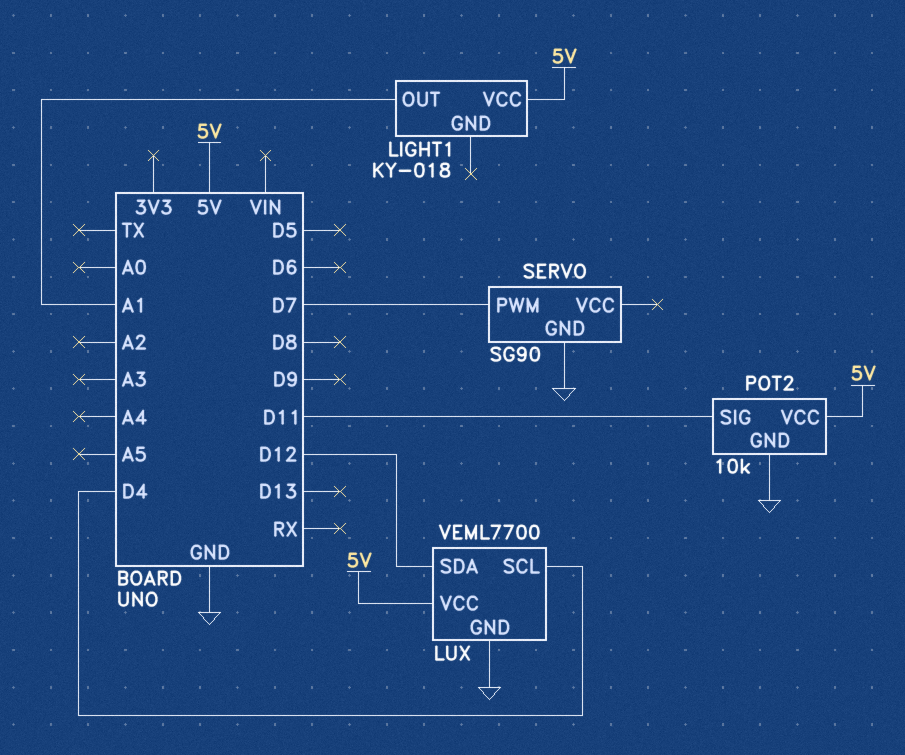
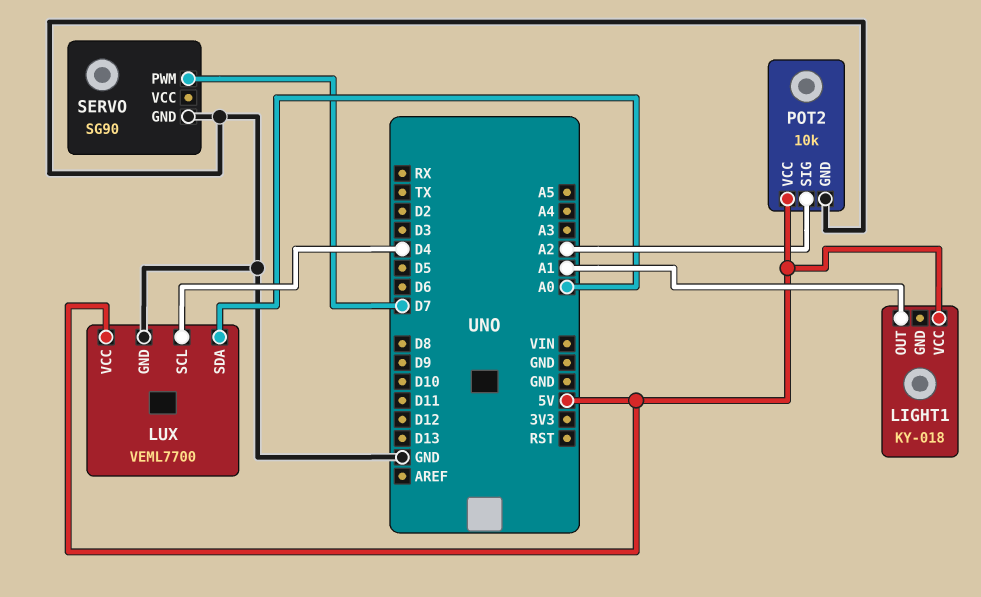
LUX pin SDA: D12 -> A0
POT2 pin SIG: D11 -> A2

